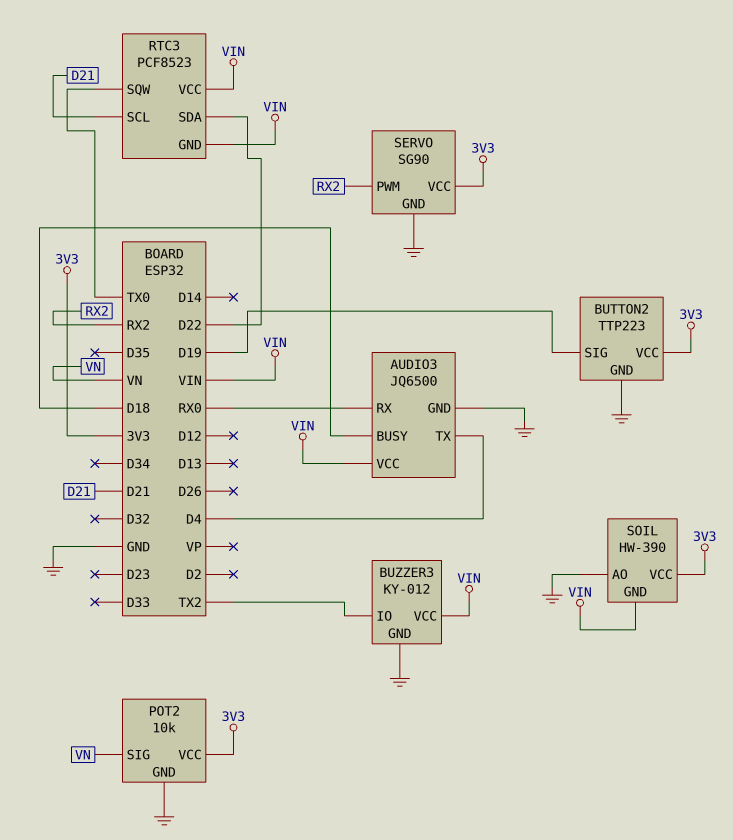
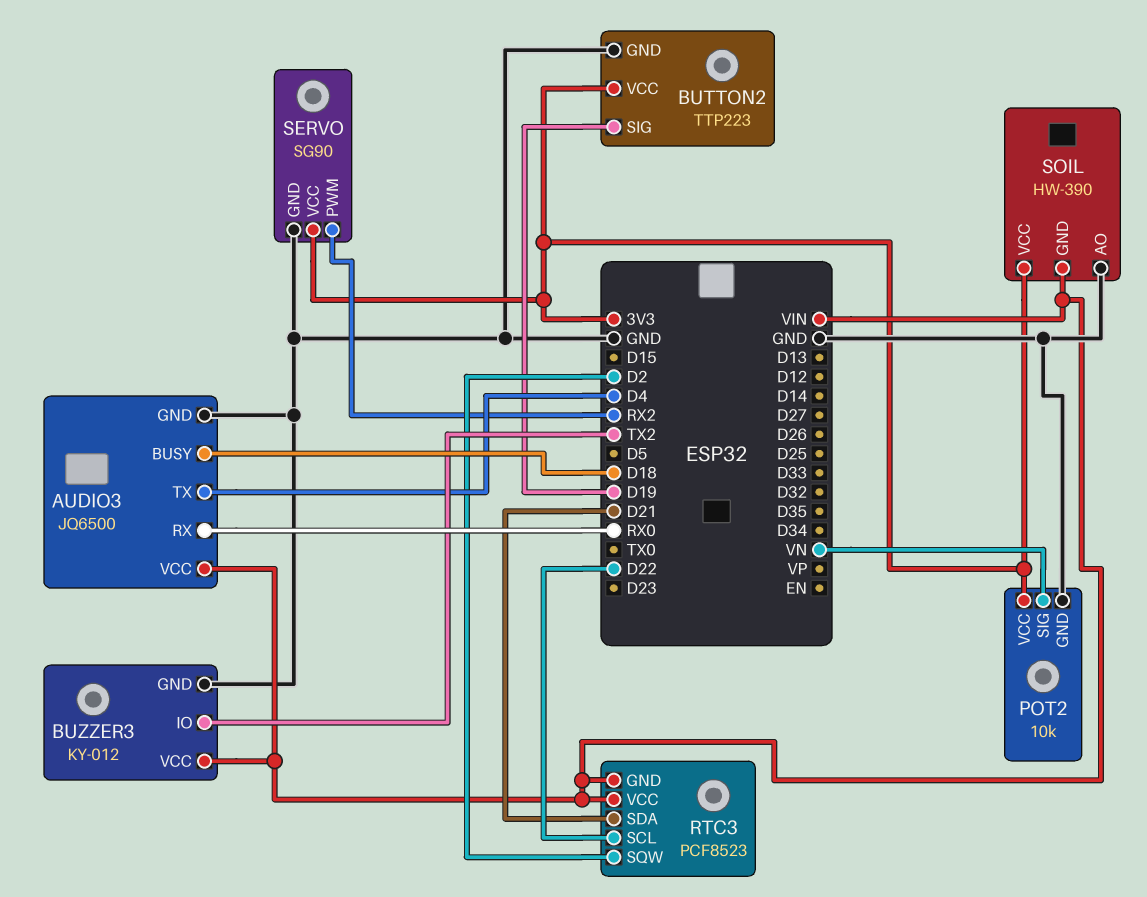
RTC3 pin SCL: D21 -> D22
RTC3 pin SDA: D22 -> D21
RTC3 pin SQW: TX0 -> D2

